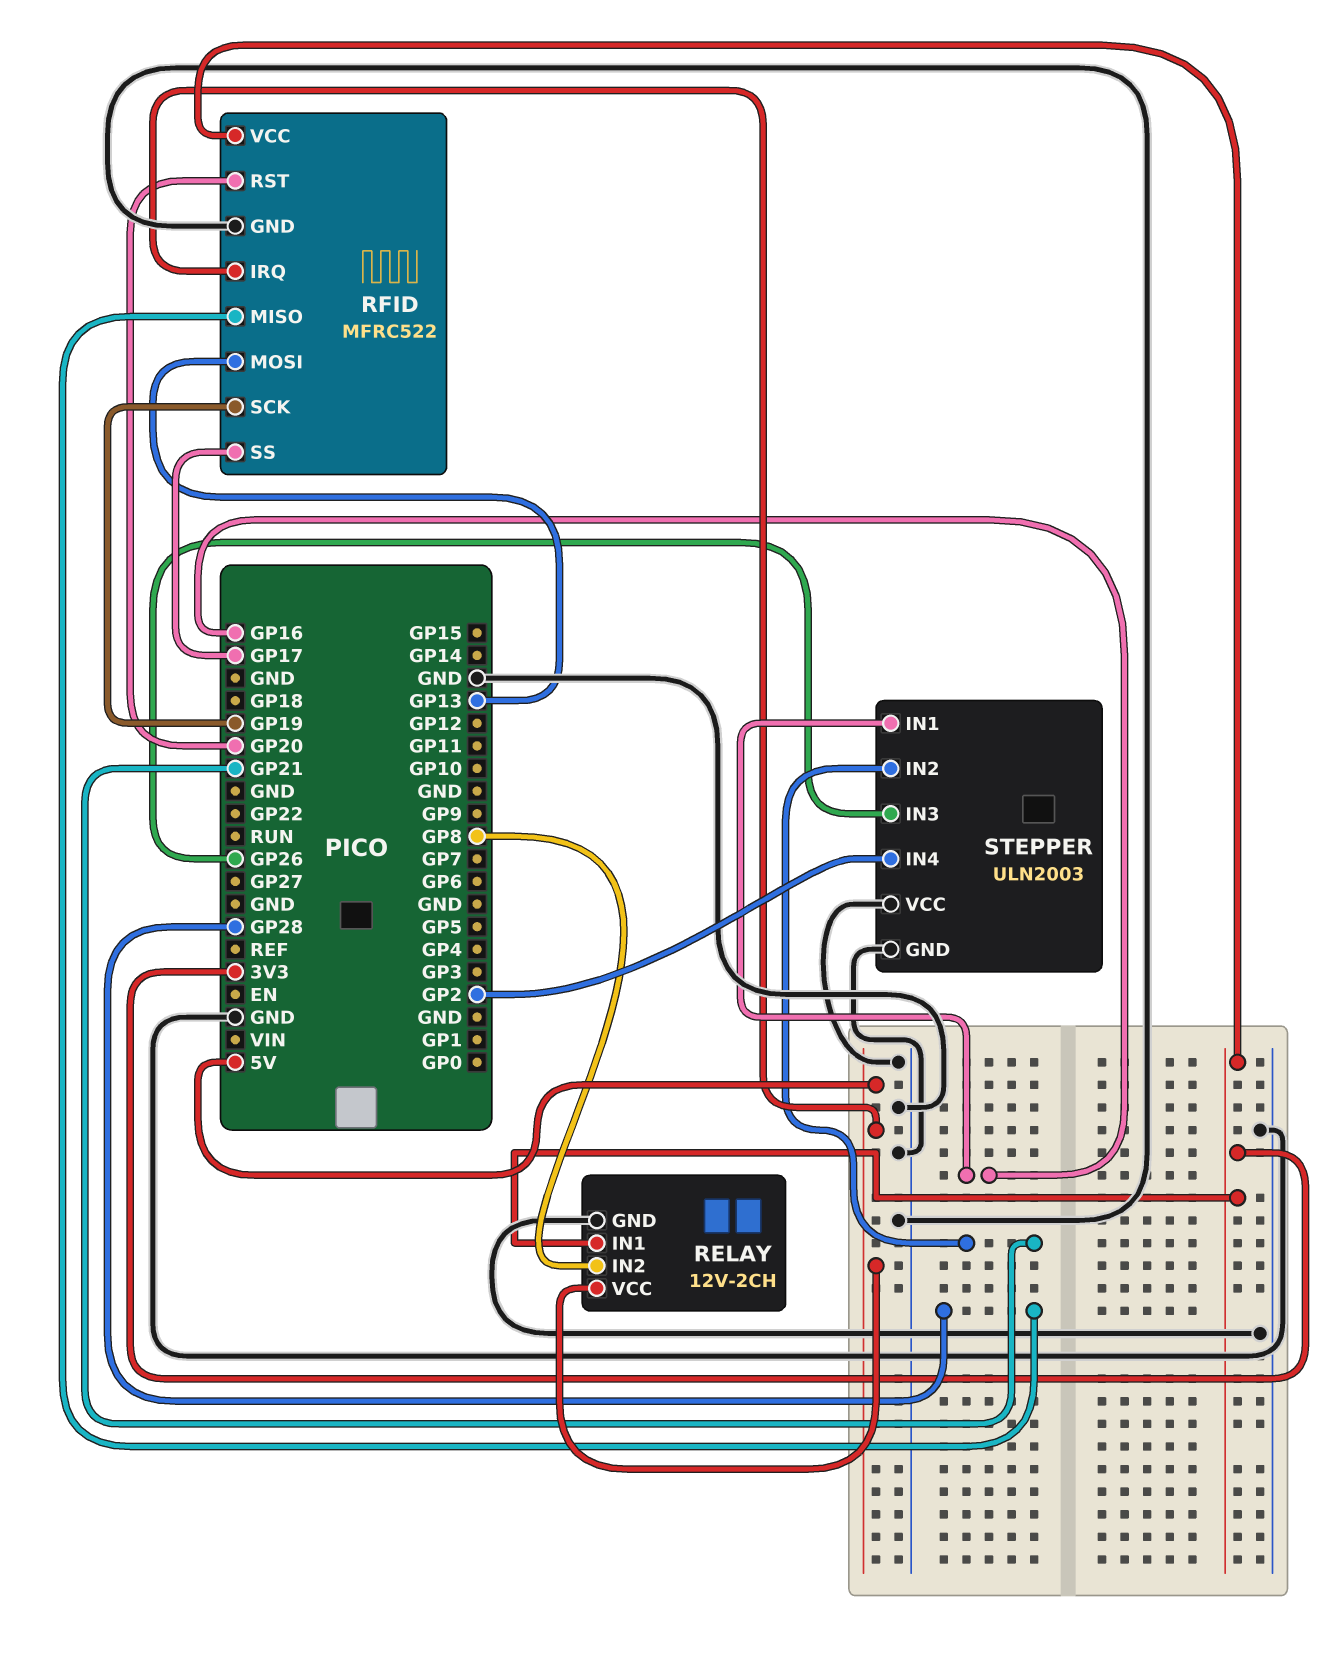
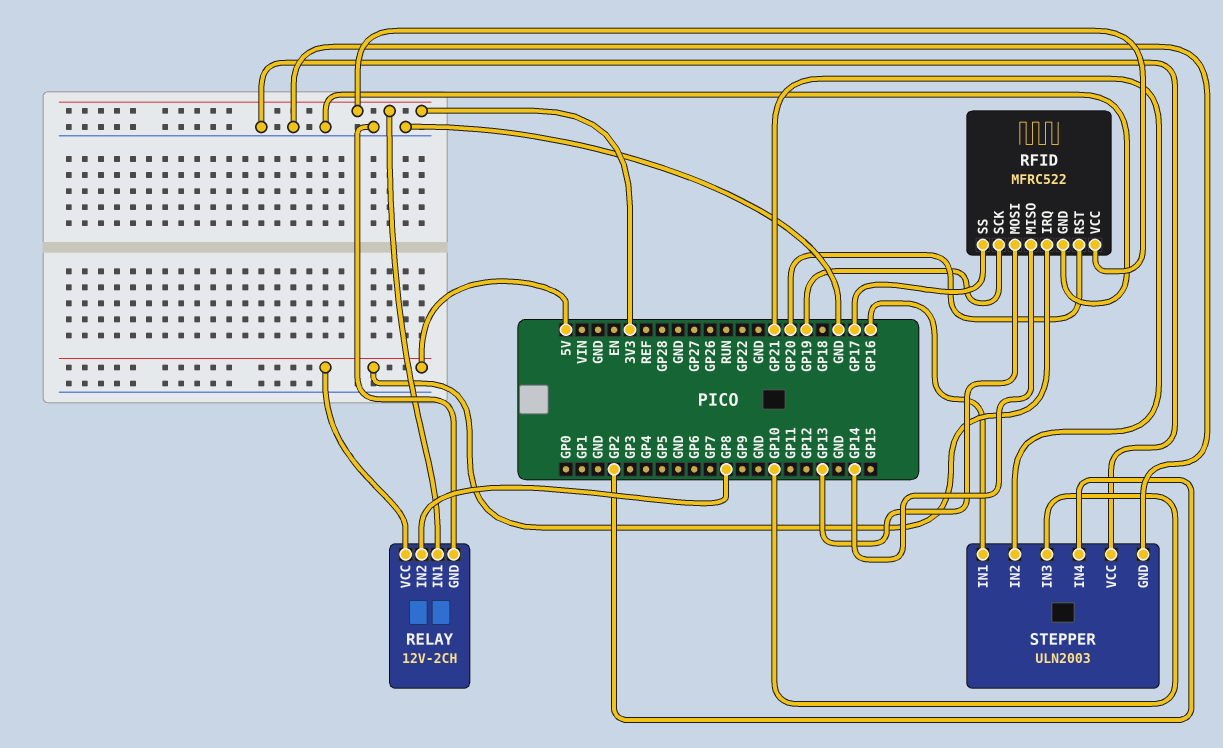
RFID pin MISO: GP28 -> GP14
STEPPER pin IN3: GP26 -> GP10

